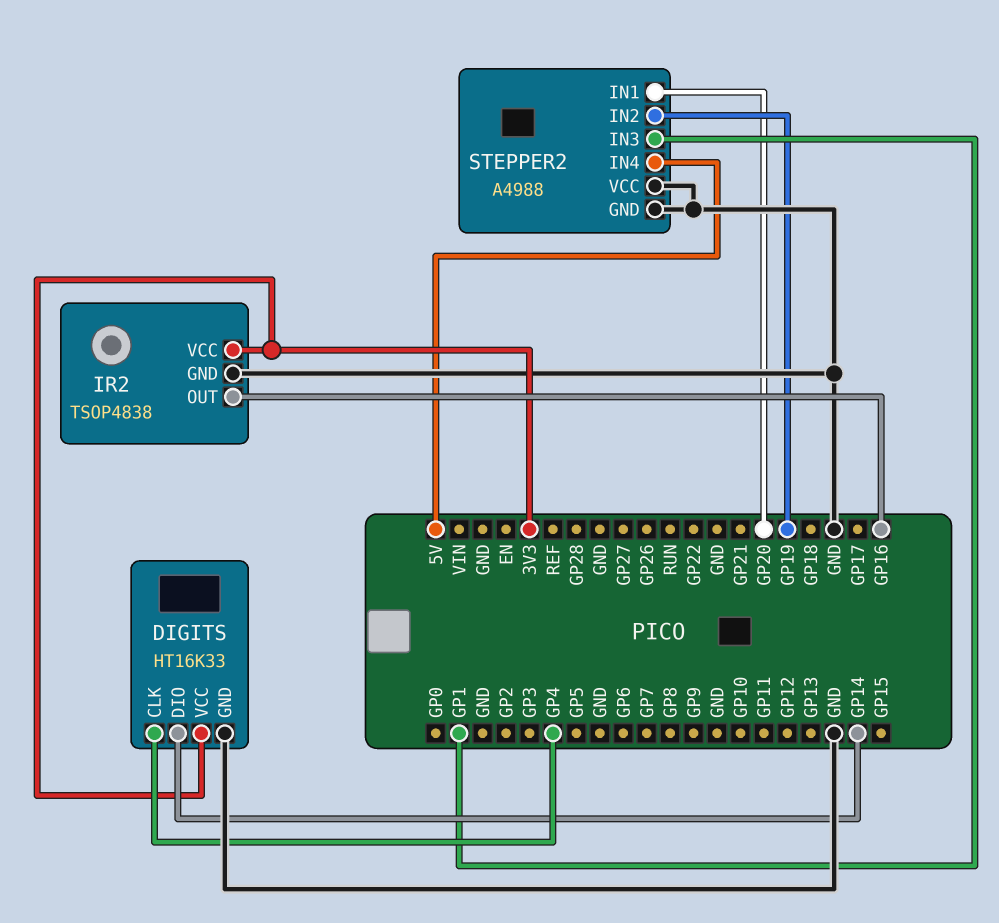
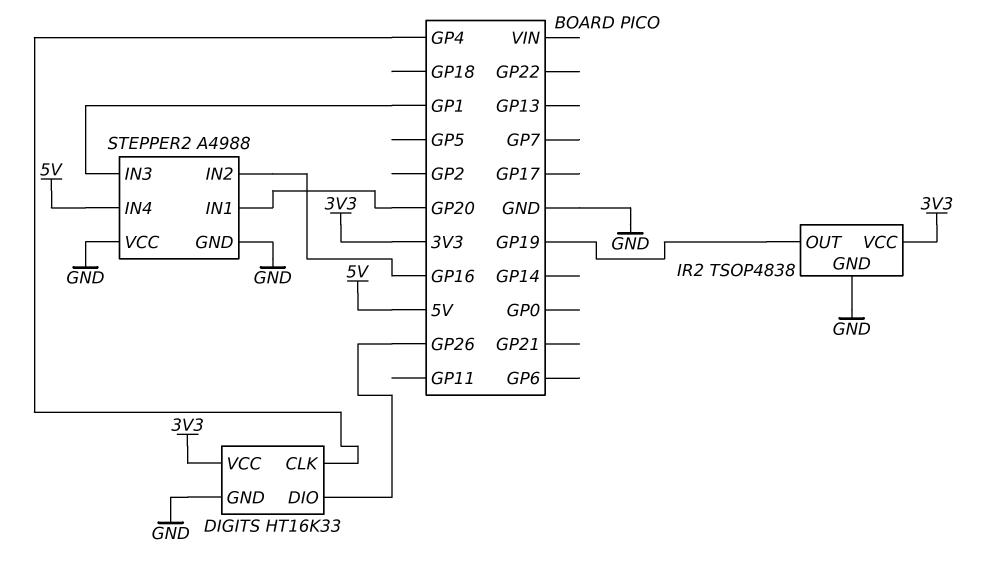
DIGITS pin DIO: GP14 -> GP26
IR2 pin OUT: GP16 -> GP19
STEPPER2 pin IN2: GP19 -> GP16

